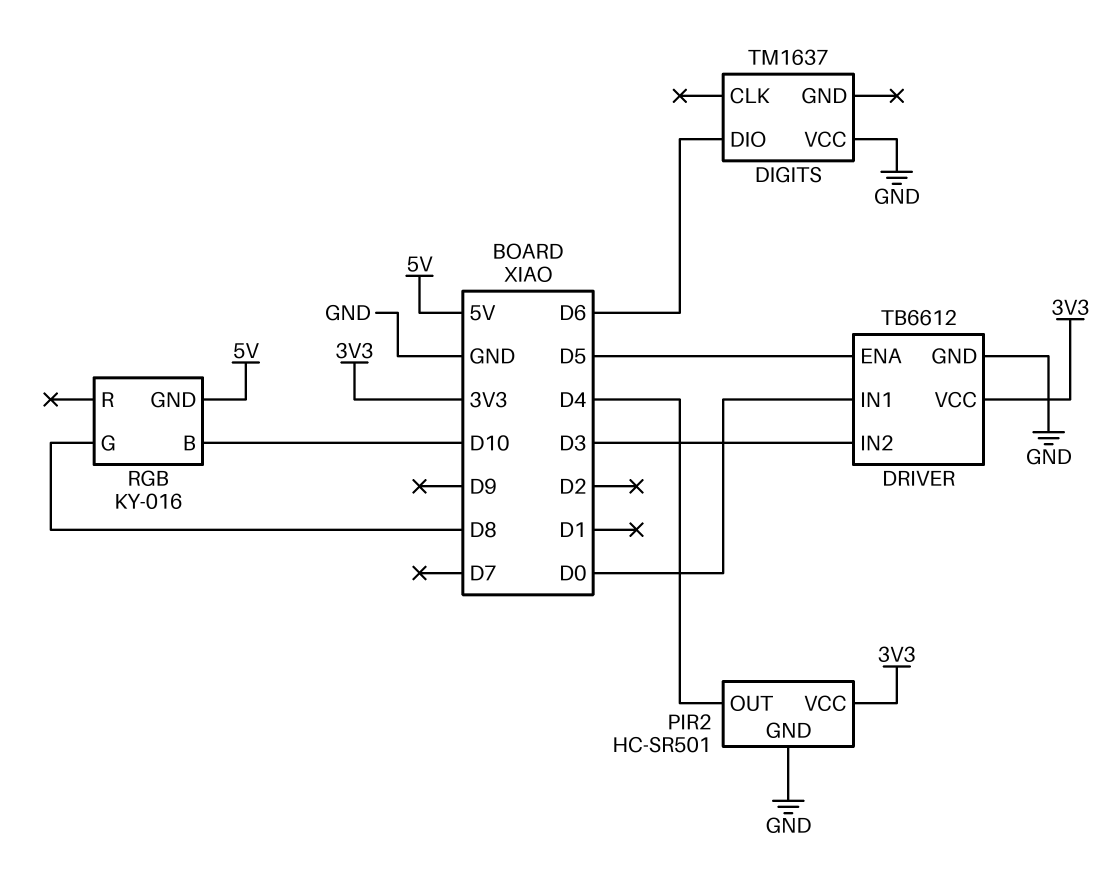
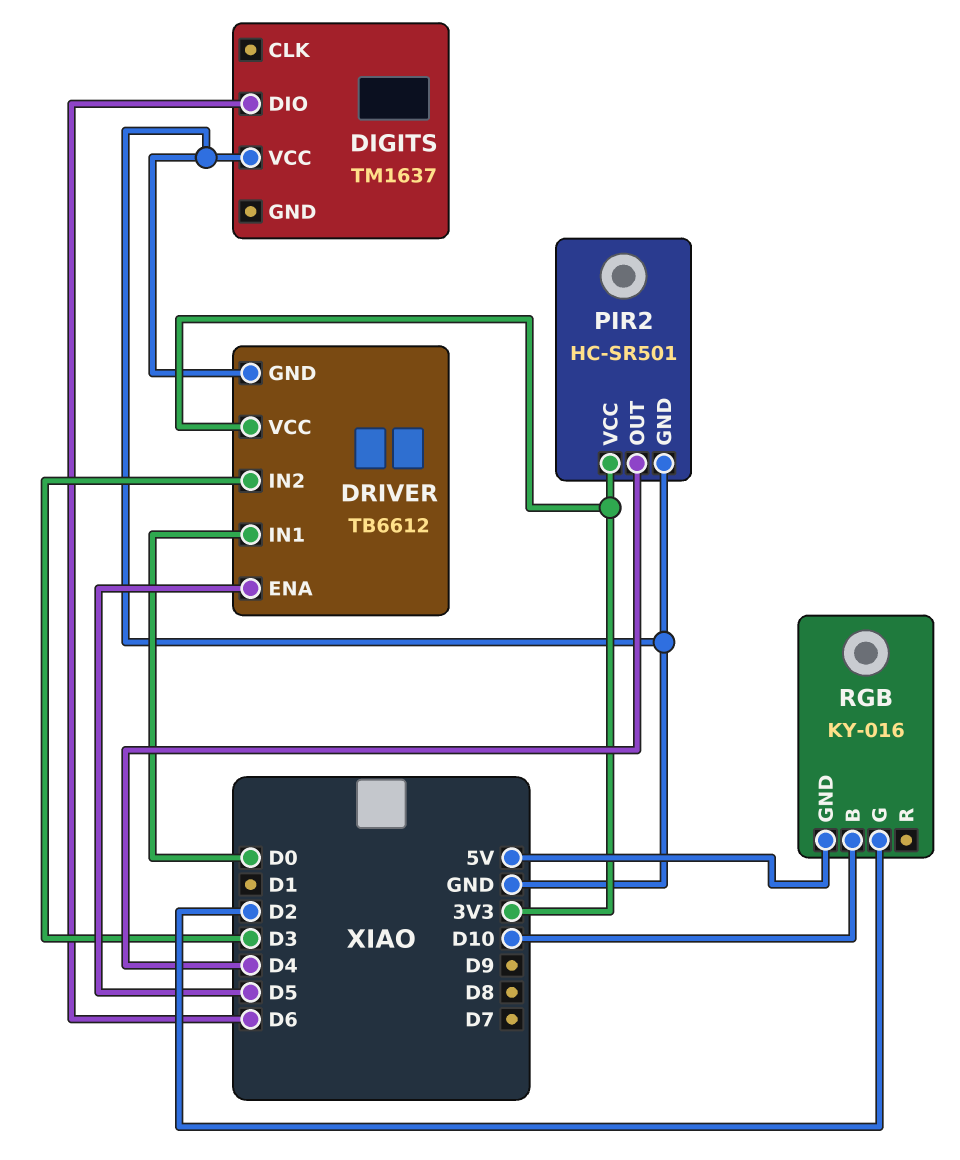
RGB pin G: D8 -> D2

